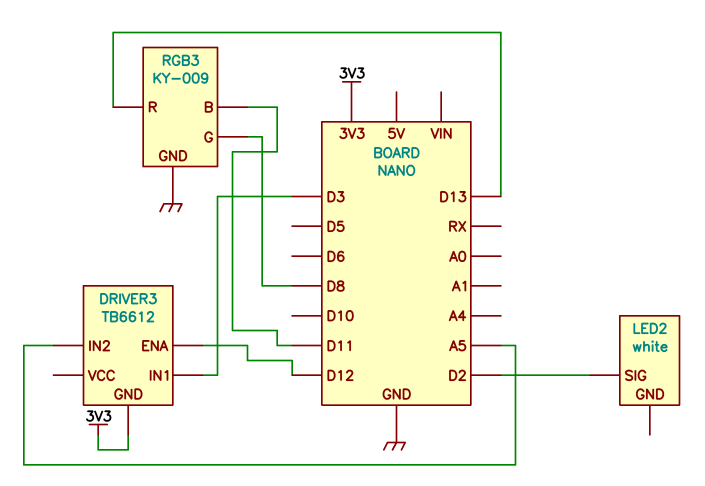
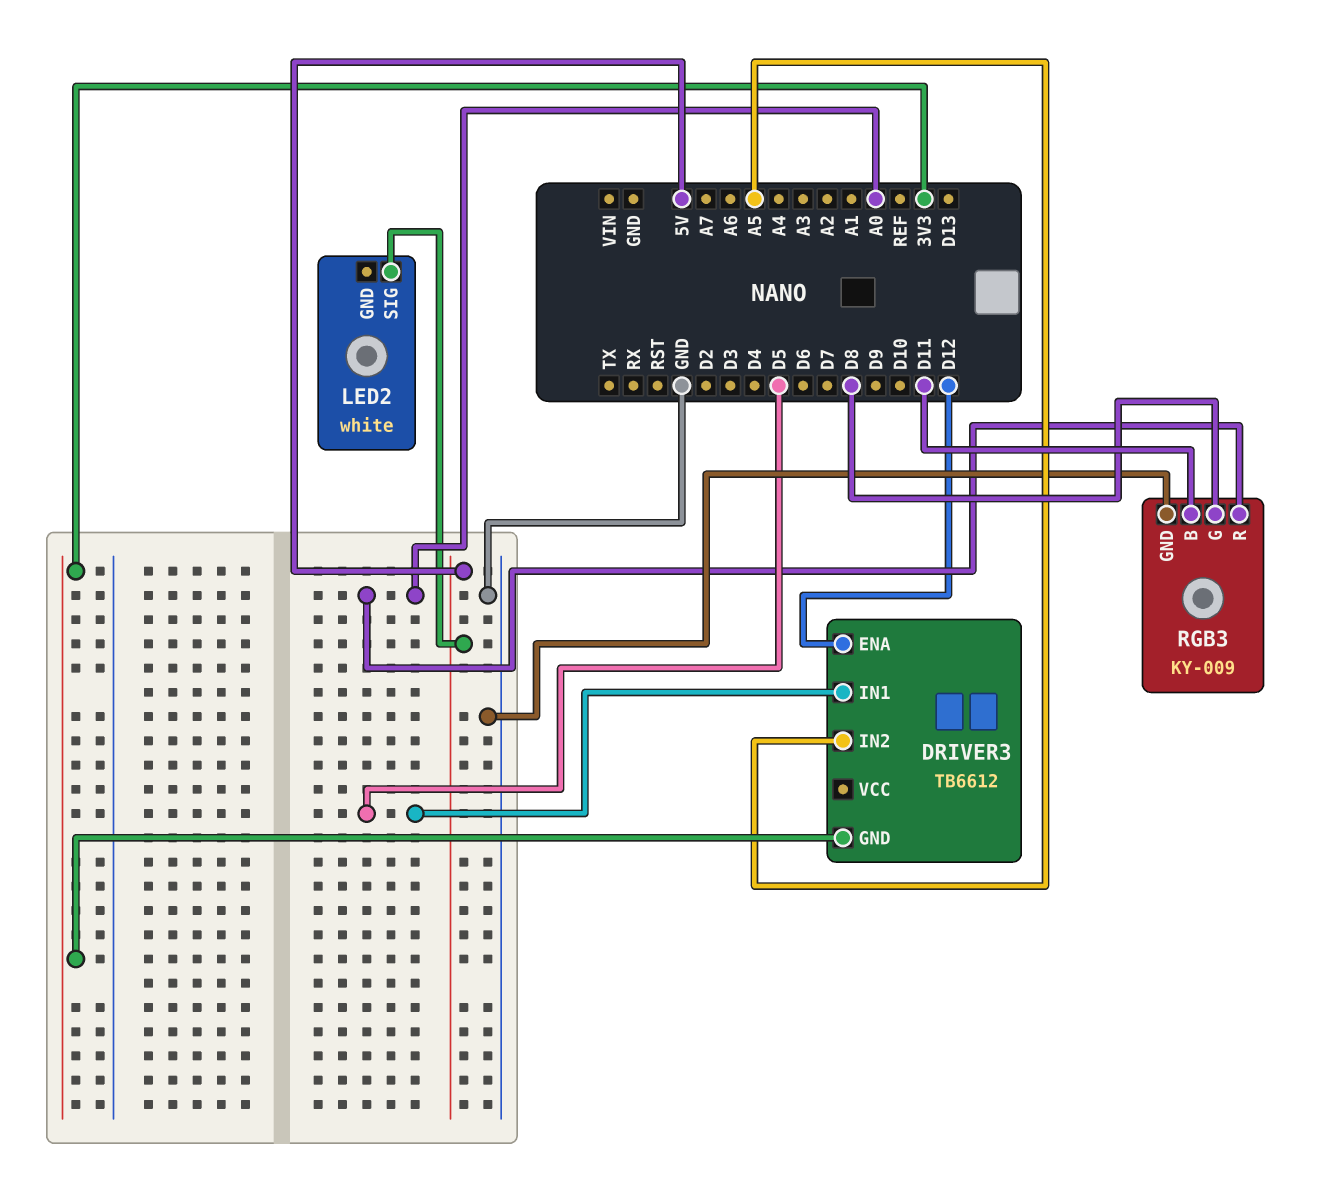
DRIVER3 pin IN1: D3 -> D5
LED2 pin SIG: D2 -> 5V
RGB3 pin R: D13 -> A0

